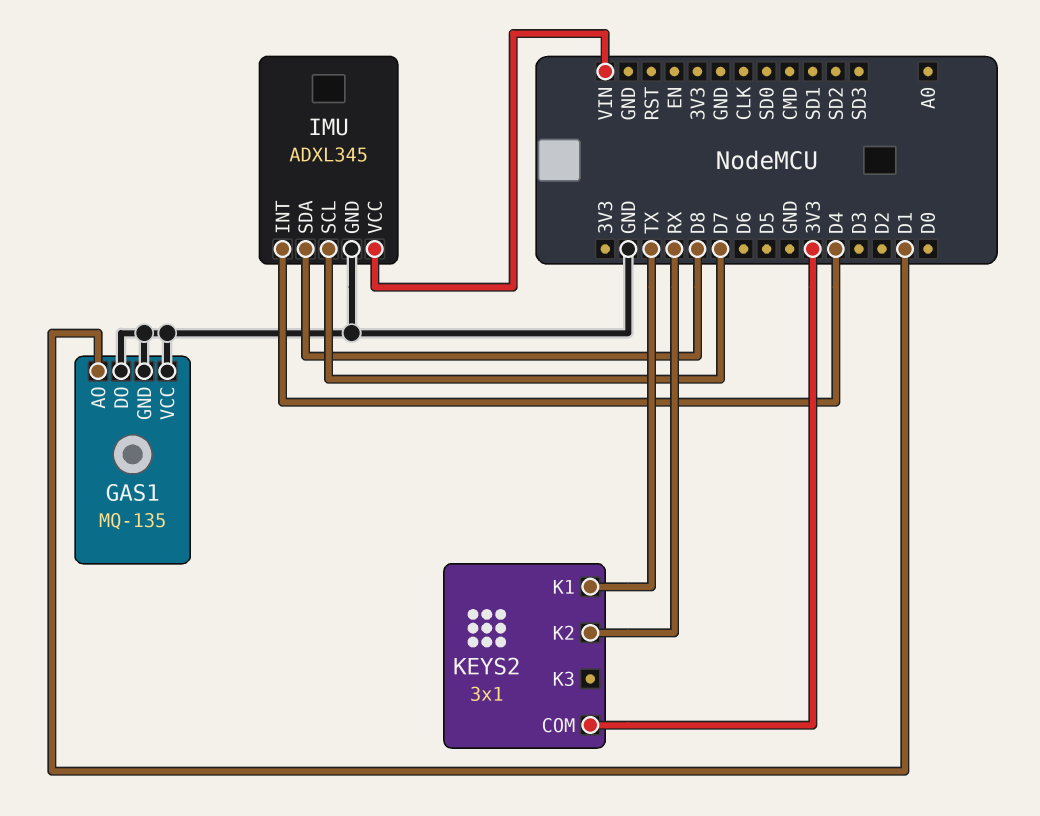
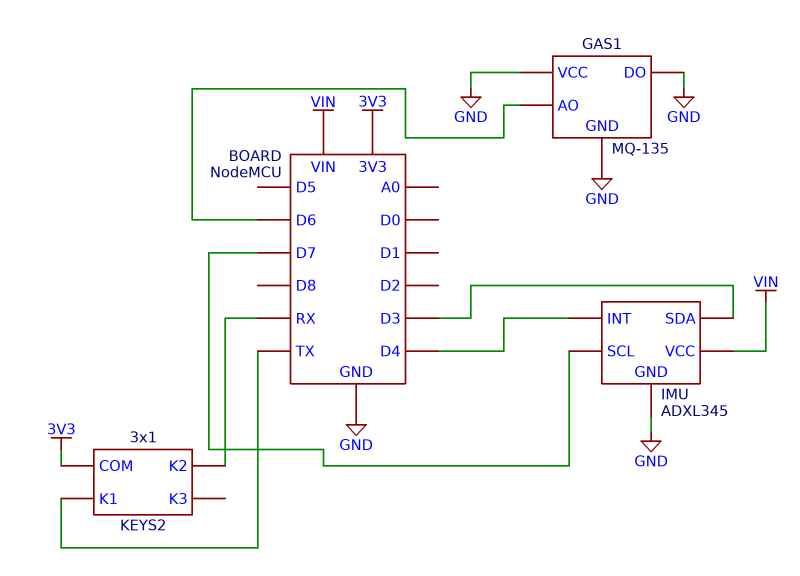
GAS1 pin AO: D1 -> D6
IMU pin SDA: D8 -> D3

